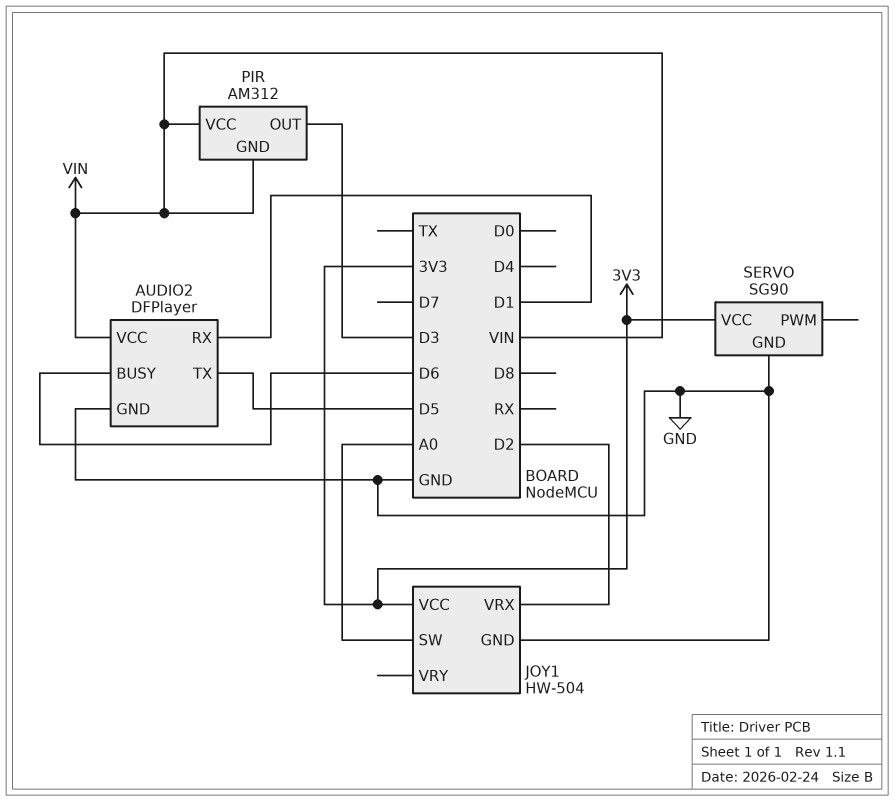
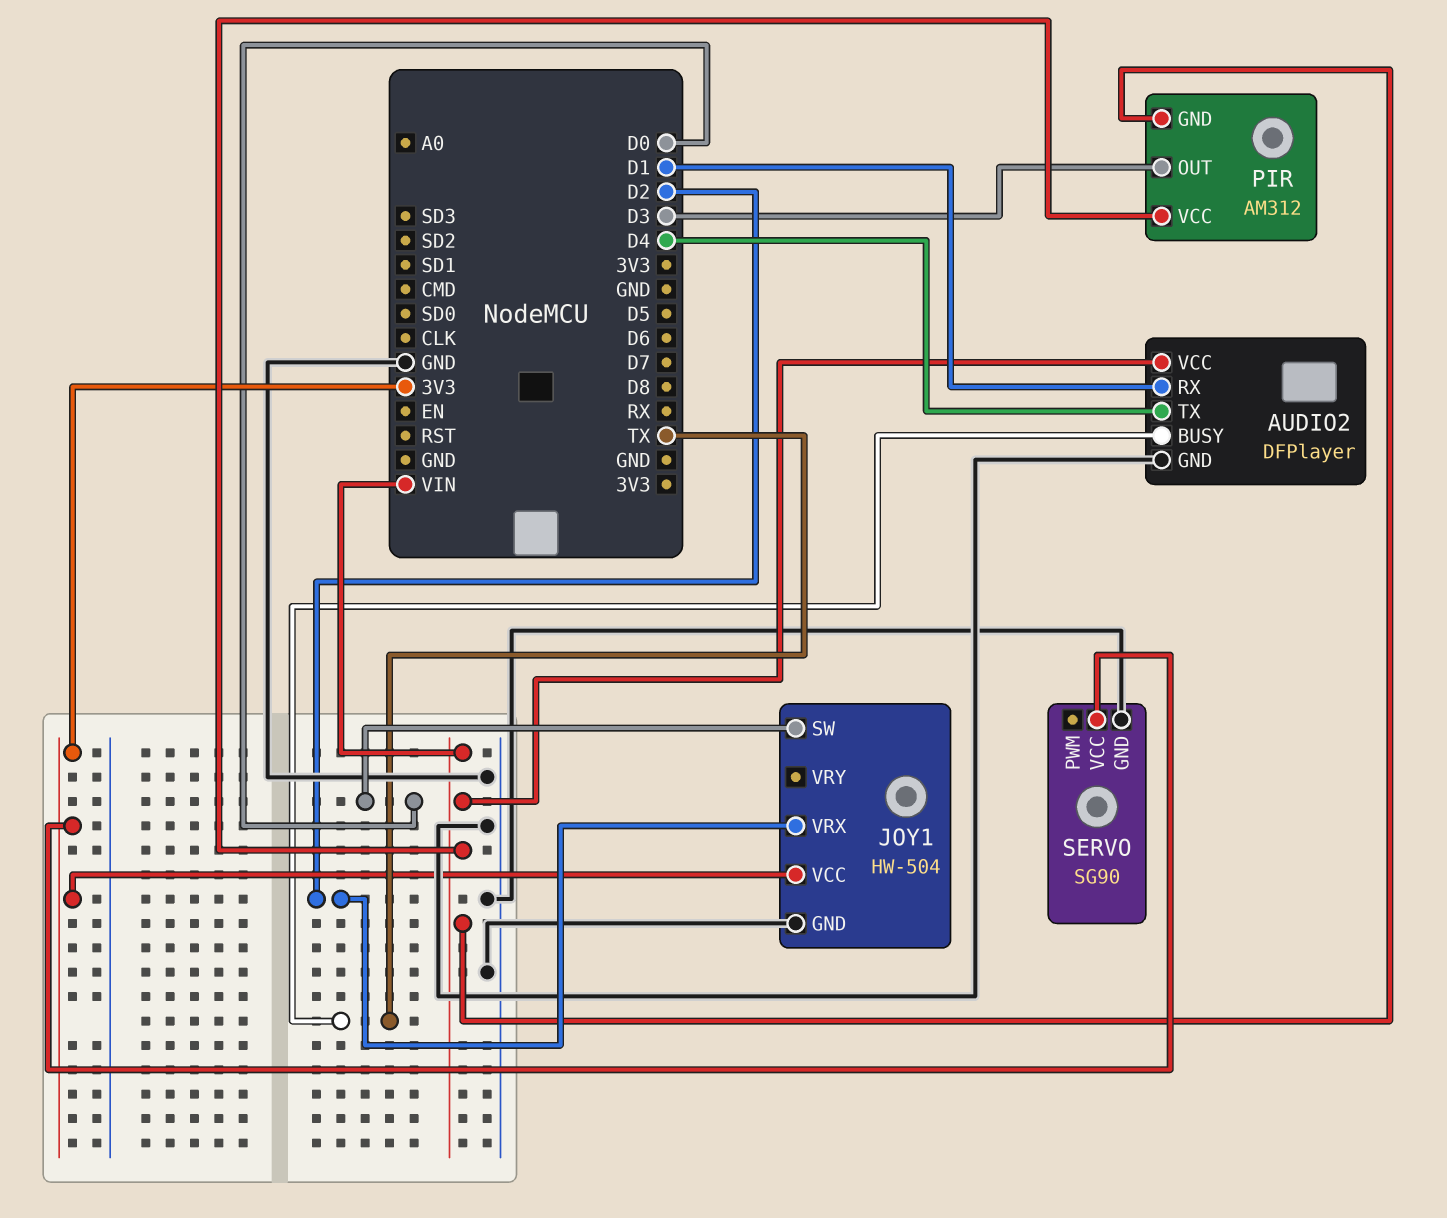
AUDIO2 pin BUSY: D6 -> TX
AUDIO2 pin TX: D5 -> D4
JOY1 pin SW: A0 -> D0

